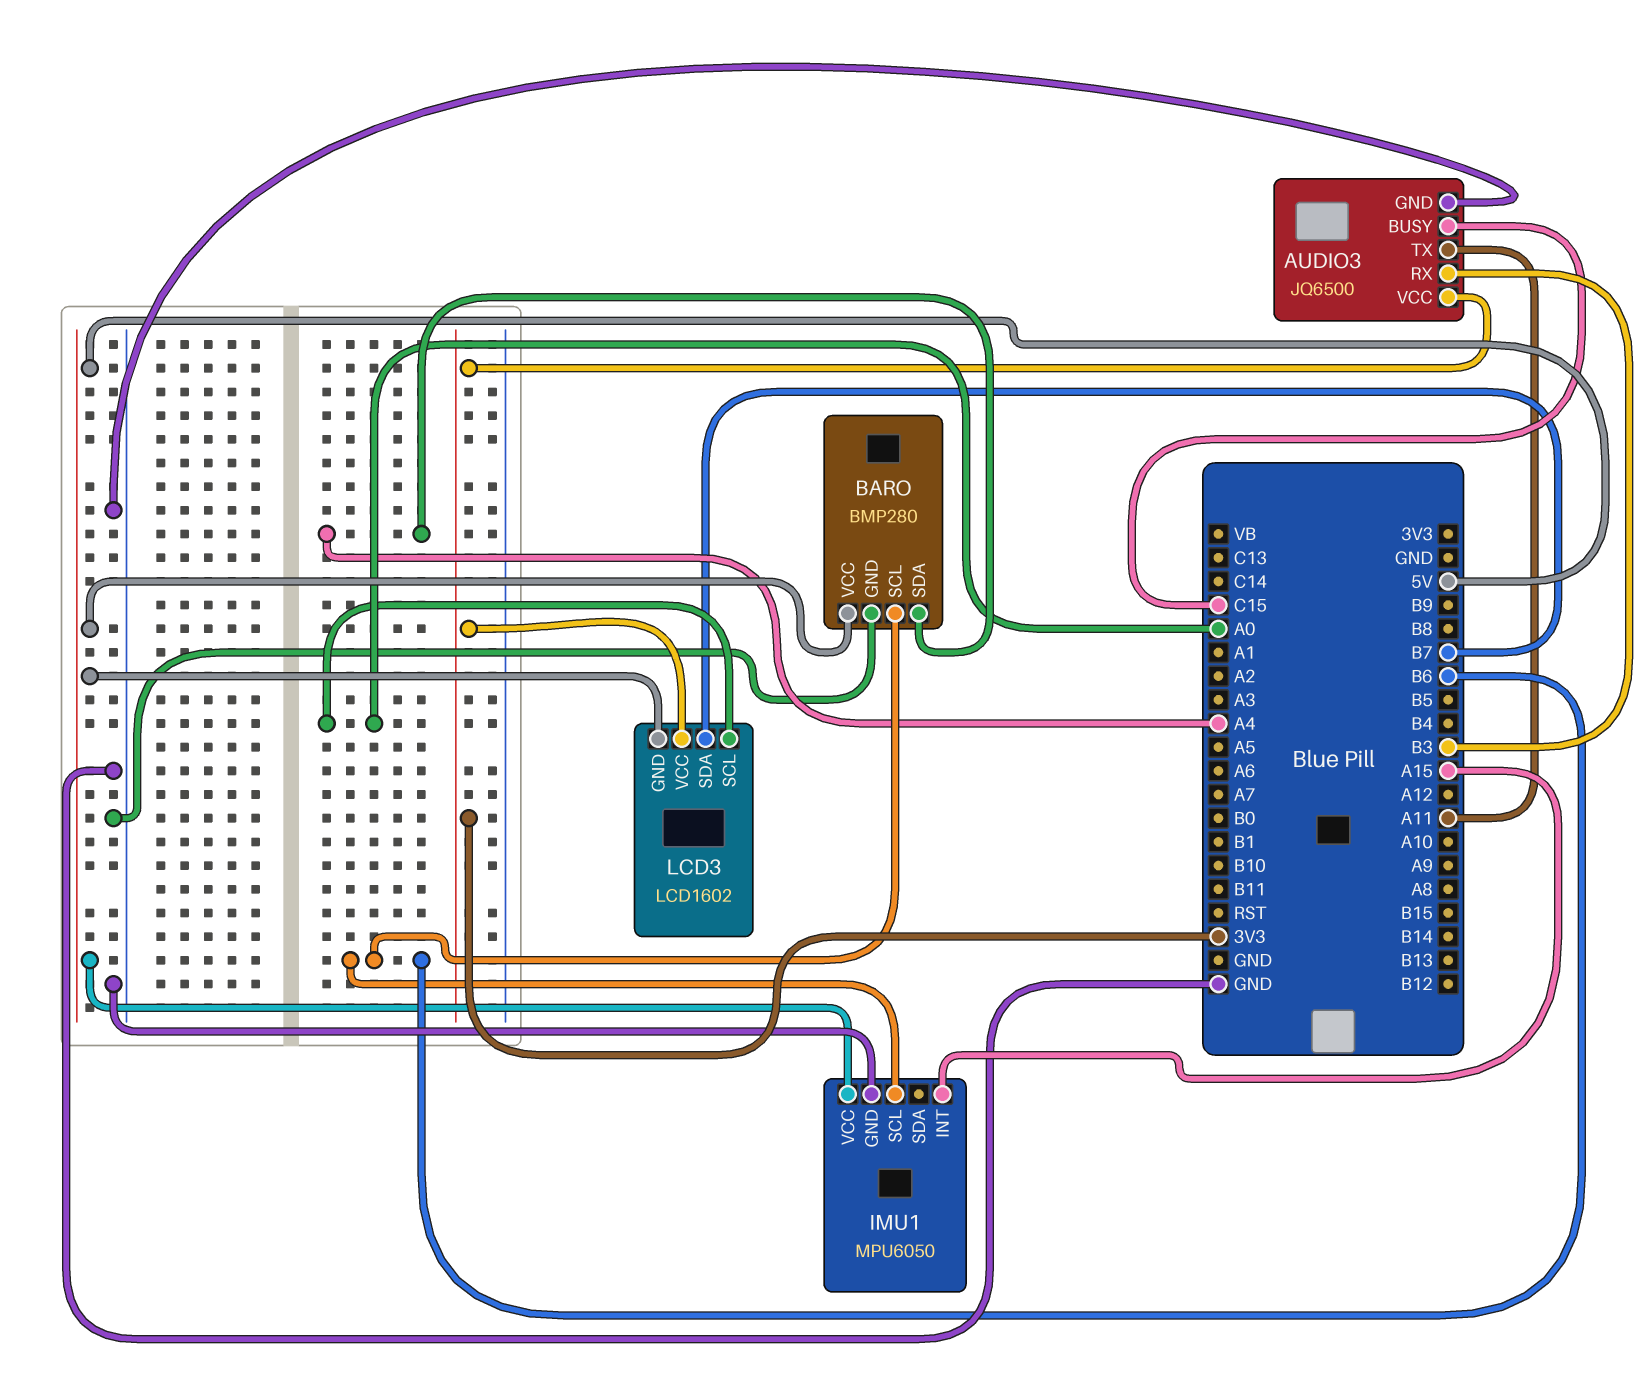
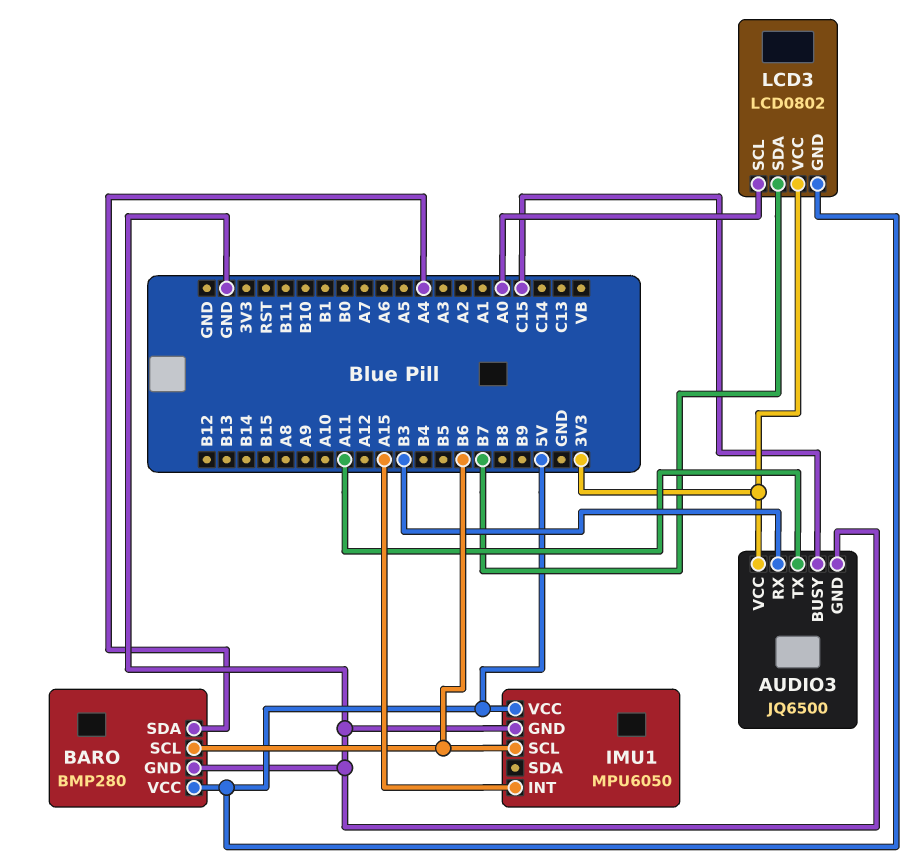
LCD3: LCD1602 -> LCD0802

